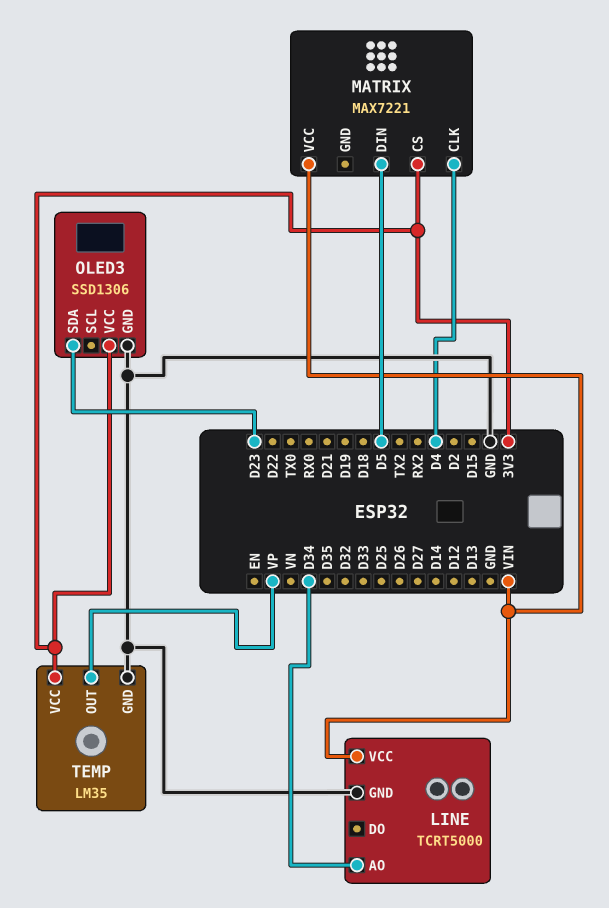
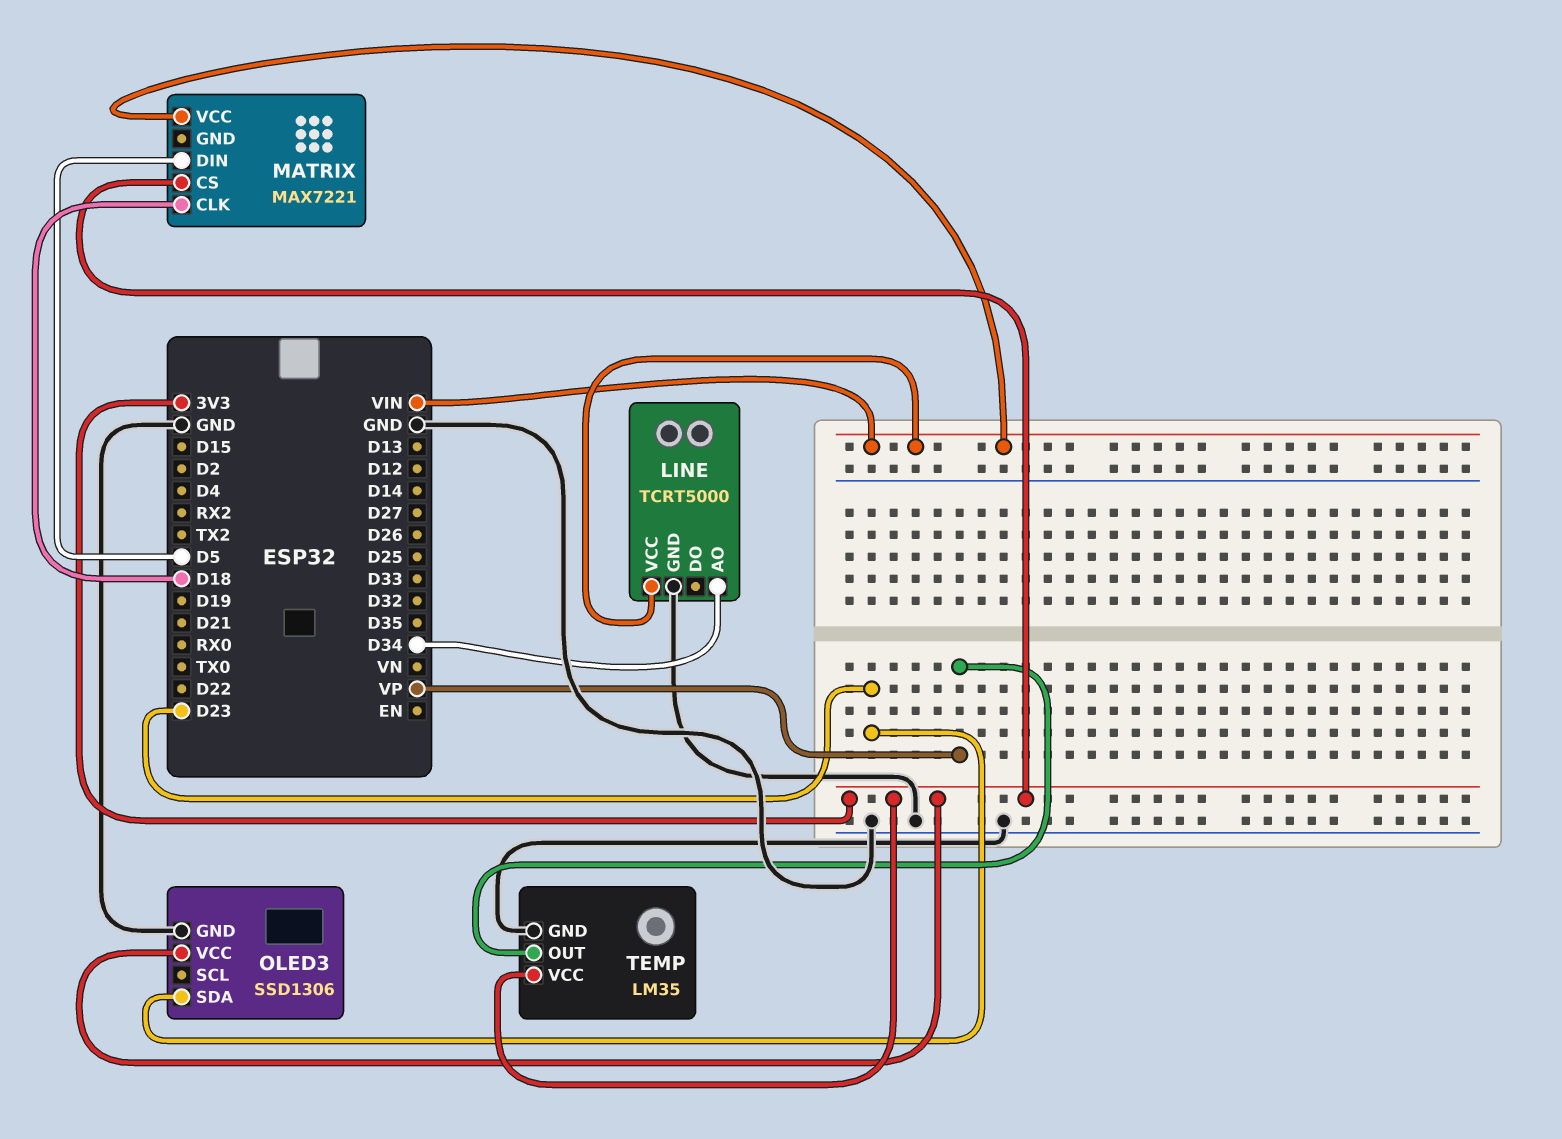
MATRIX pin CLK: D4 -> D18

